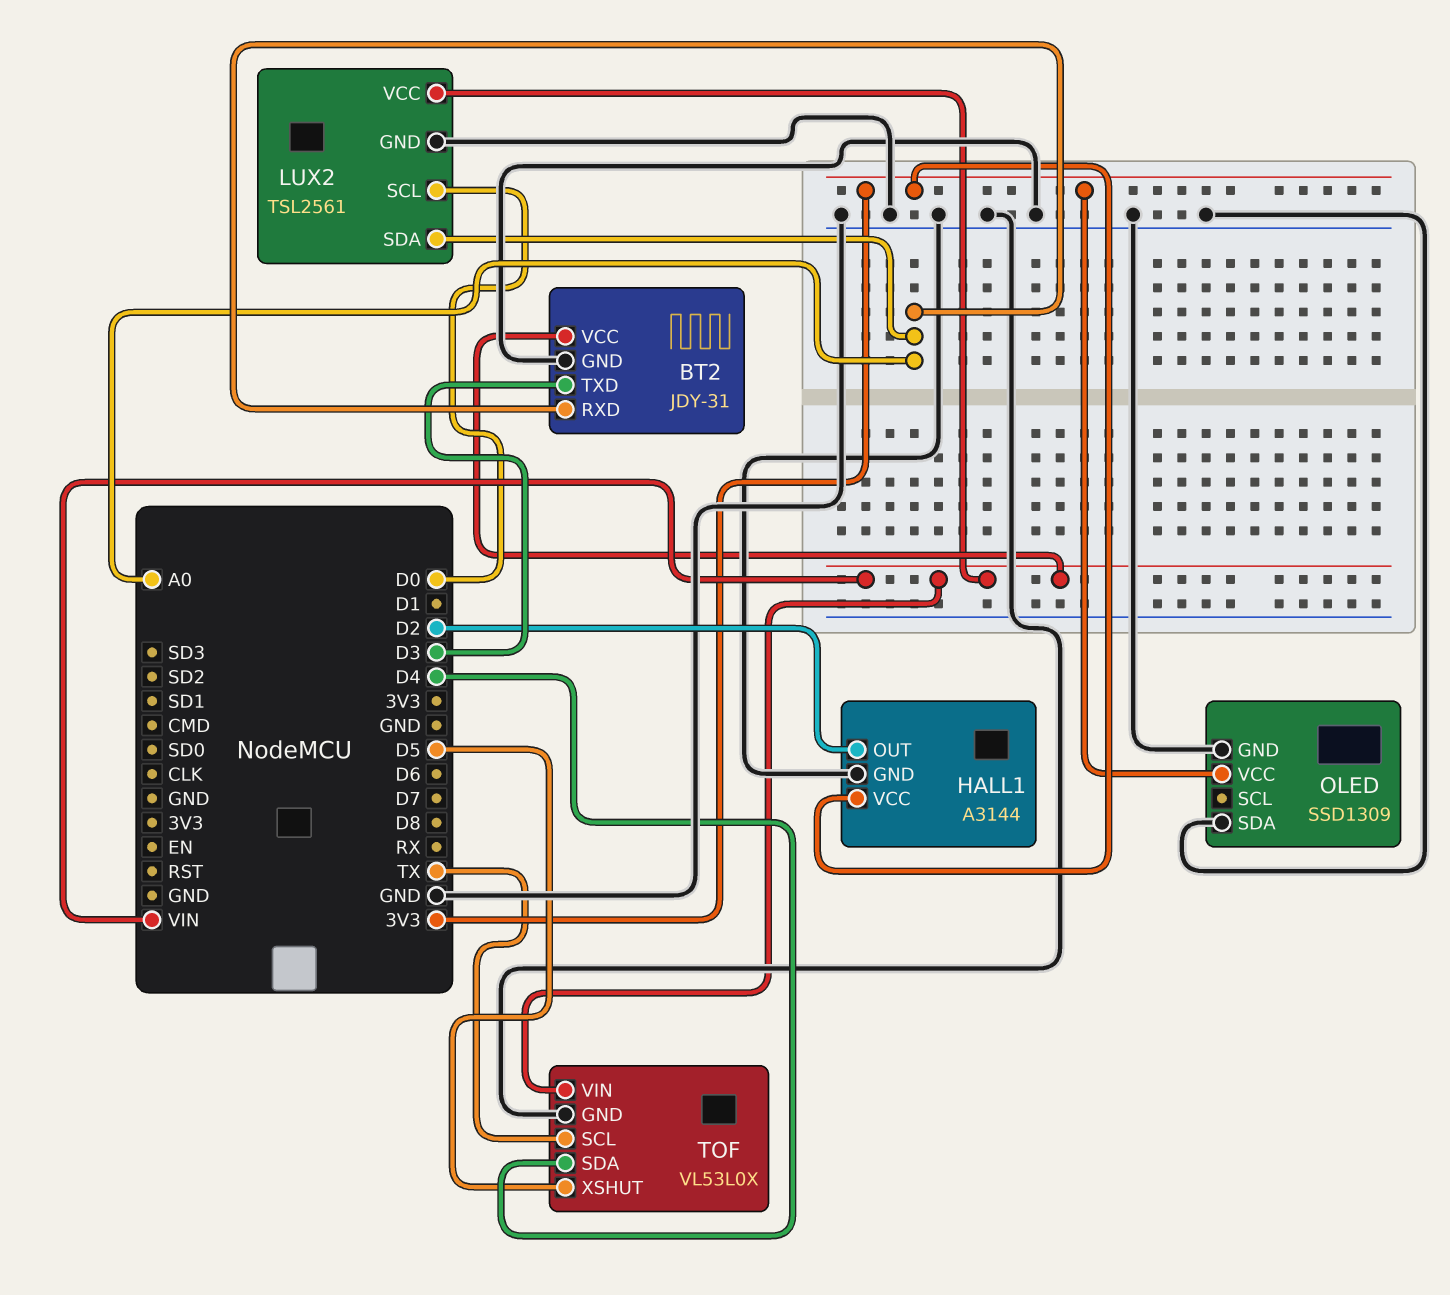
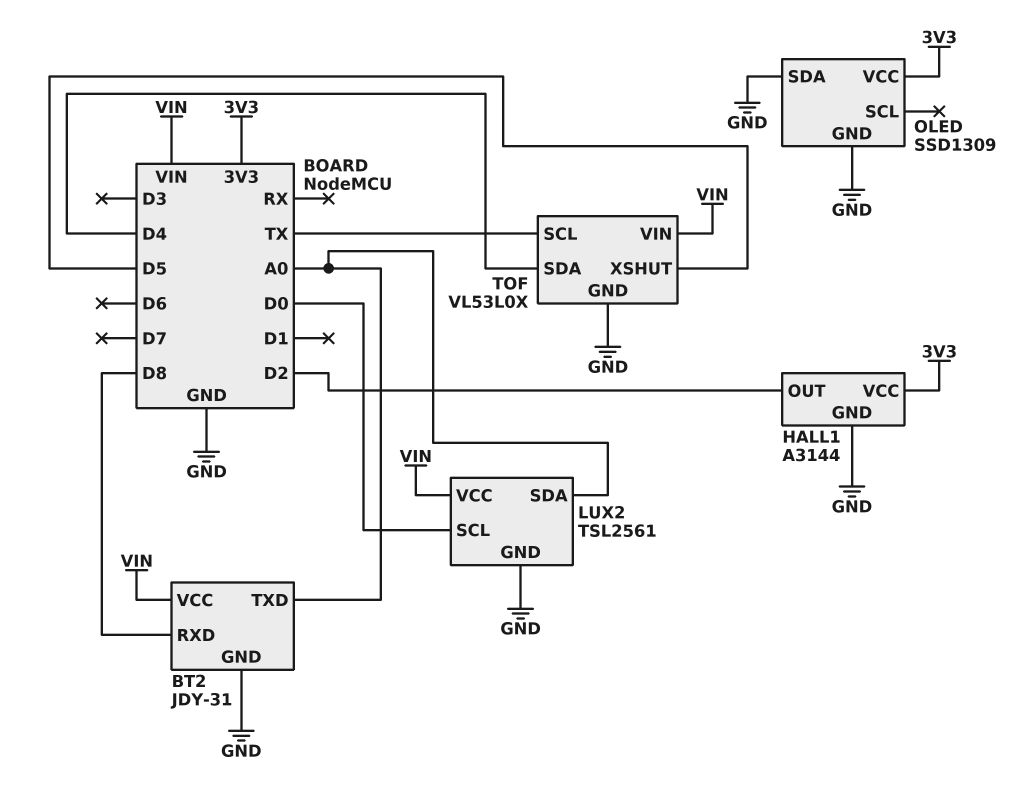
BT2 pin RXD: A0 -> D8
BT2 pin TXD: D3 -> A0

